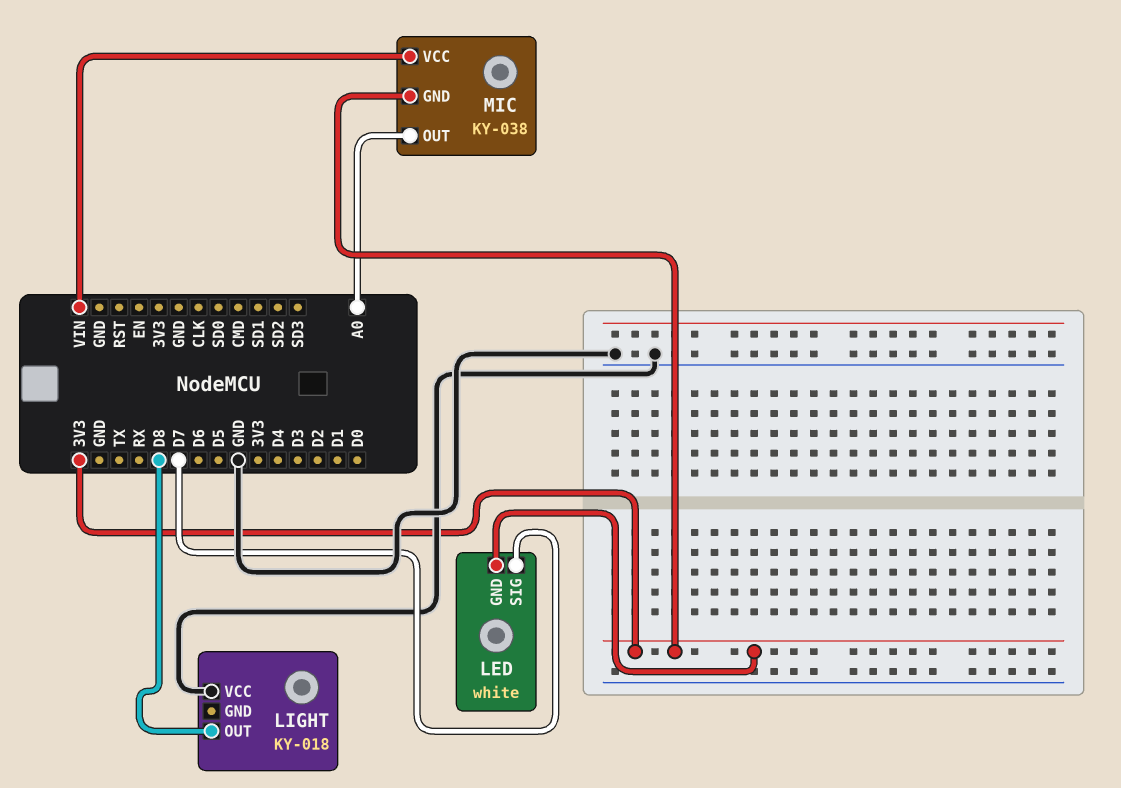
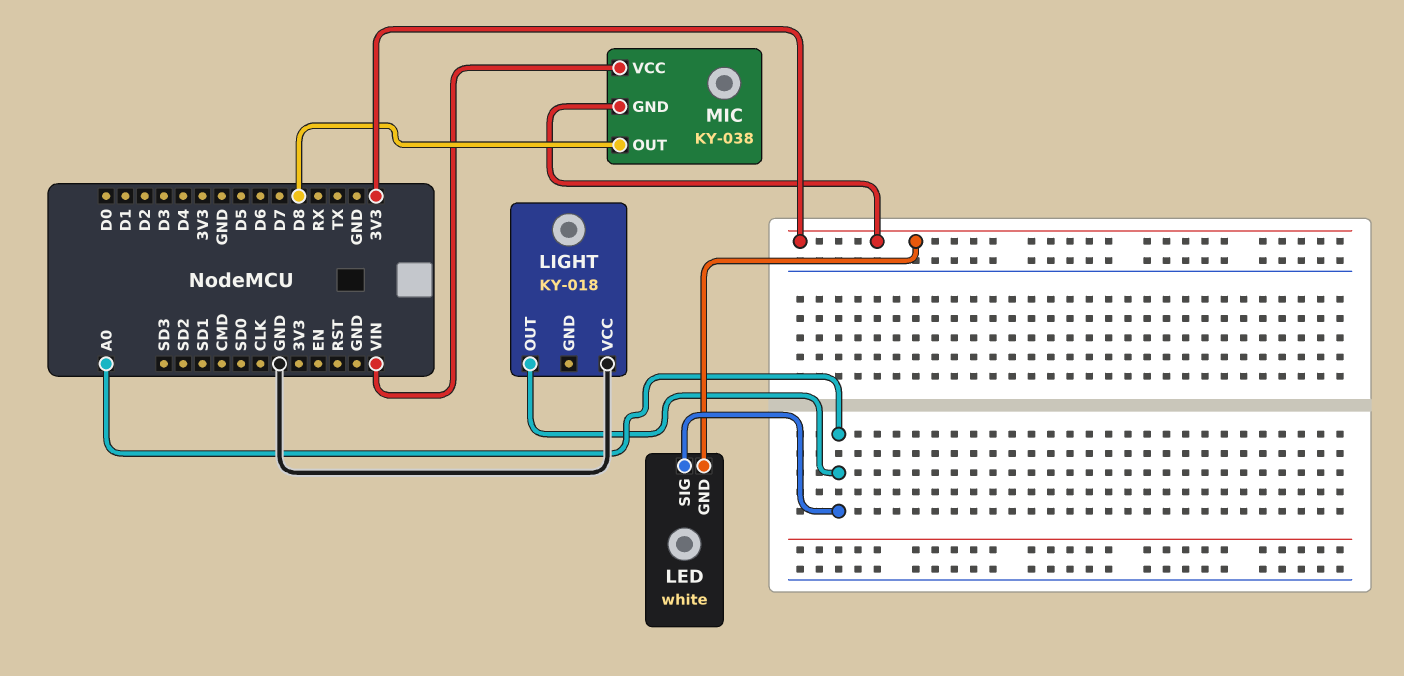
LED pin SIG: D7 -> A0
LIGHT pin OUT: D8 -> A0
MIC pin OUT: A0 -> D8

